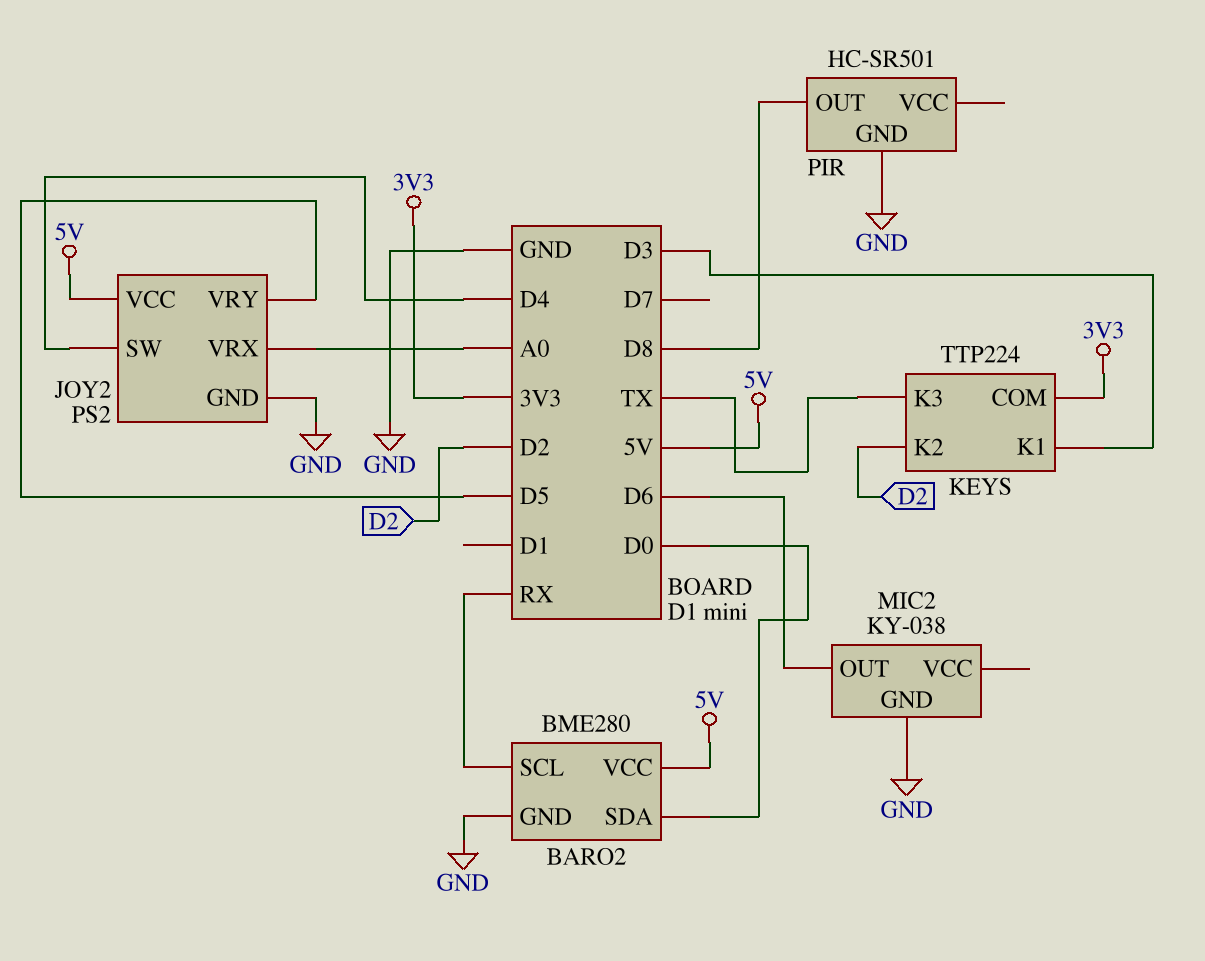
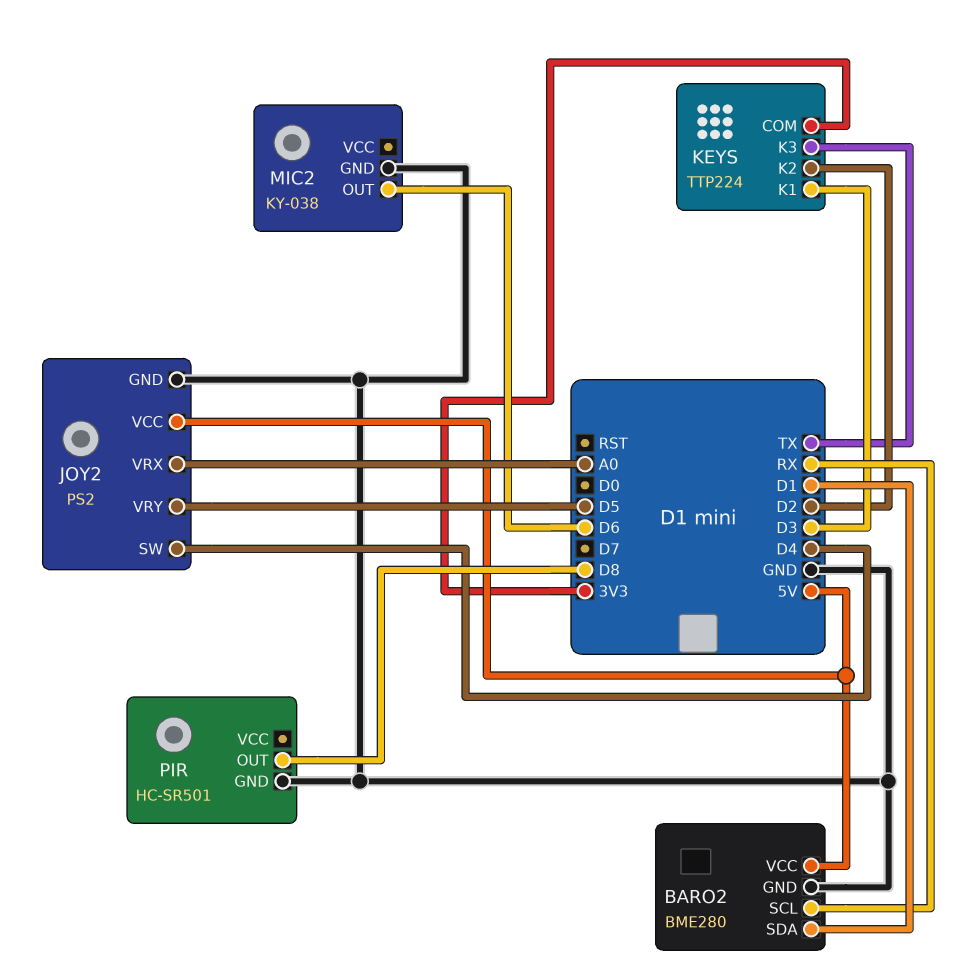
BARO2 pin SDA: D0 -> D1

